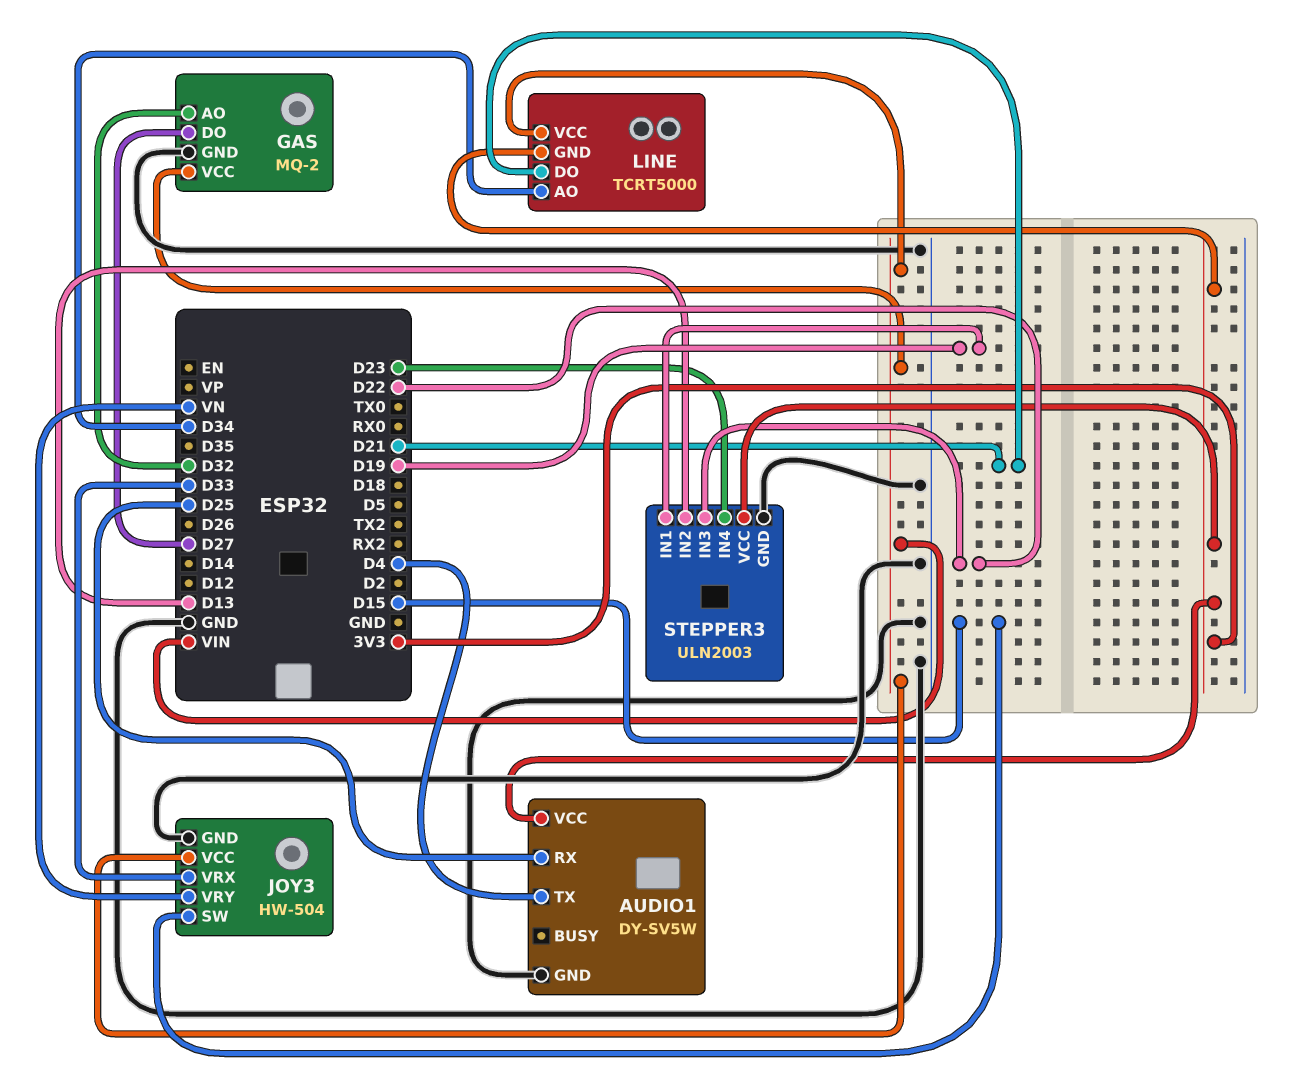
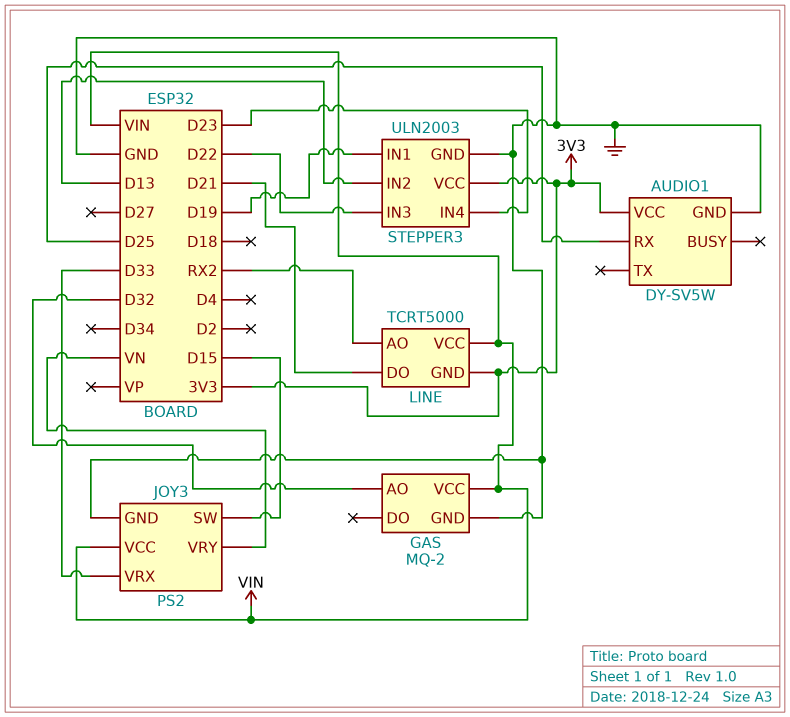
AUDIO1 pin TX: D4 -> none
GAS pin DO: D27 -> none
JOY3: HW-504 -> PS2
LINE pin AO: D34 -> RX2

